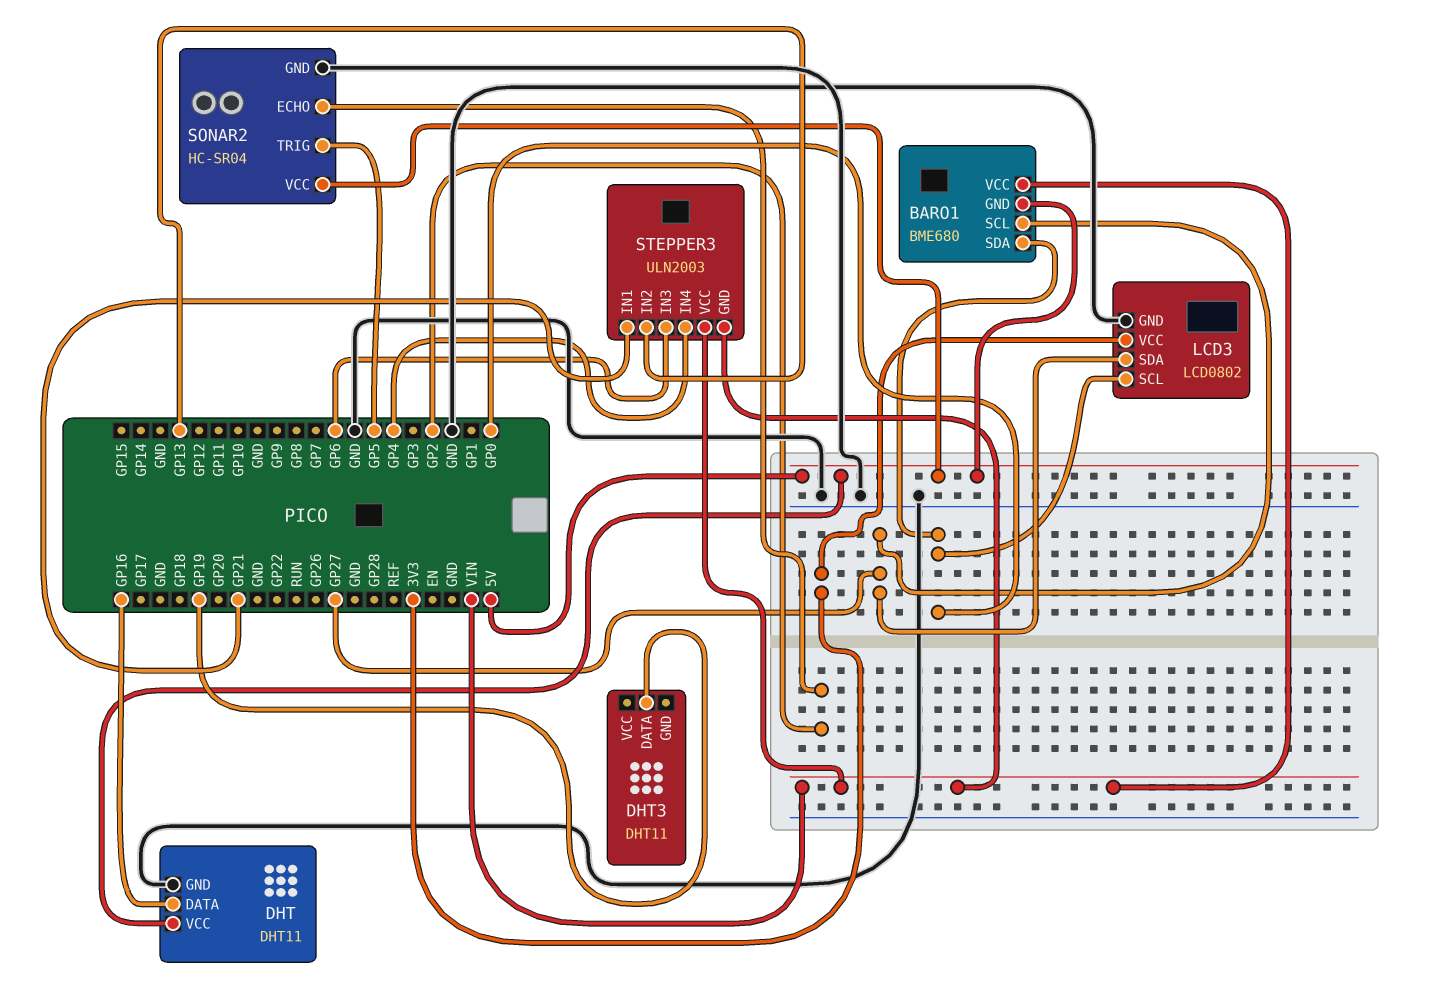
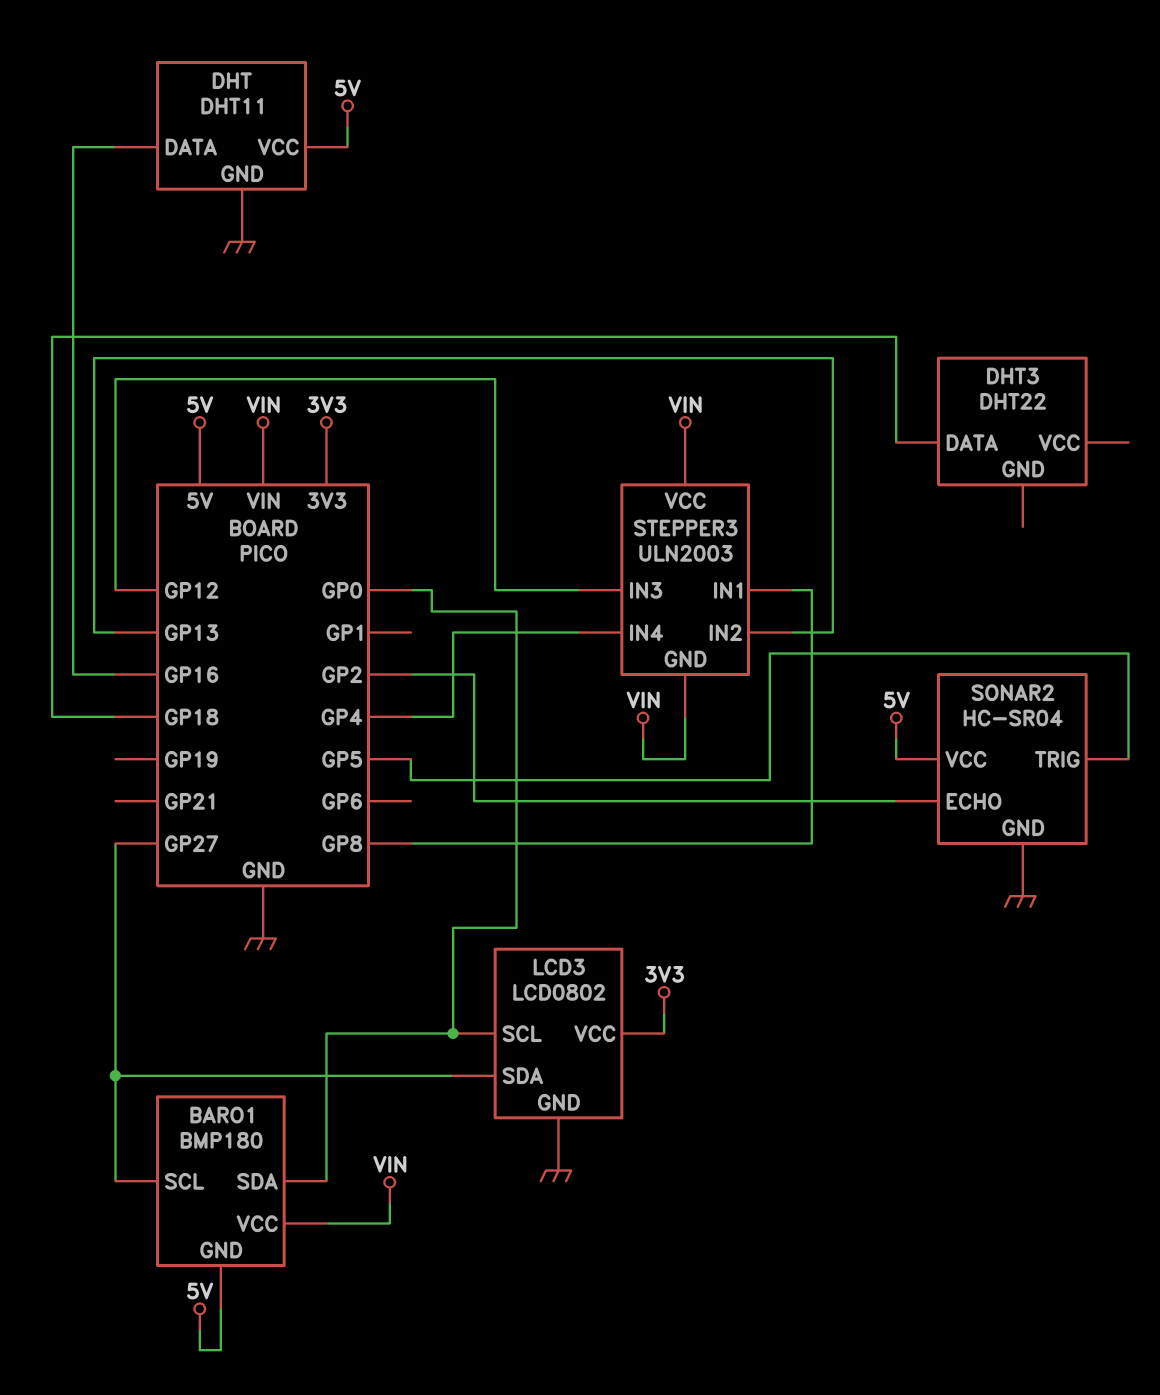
BARO1: BME680 -> BMP180
DHT3: DHT11 -> DHT22
DHT3 pin DATA: GP19 -> GP18
STEPPER3 pin IN1: GP21 -> GP8
STEPPER3 pin IN3: GP6 -> GP12

